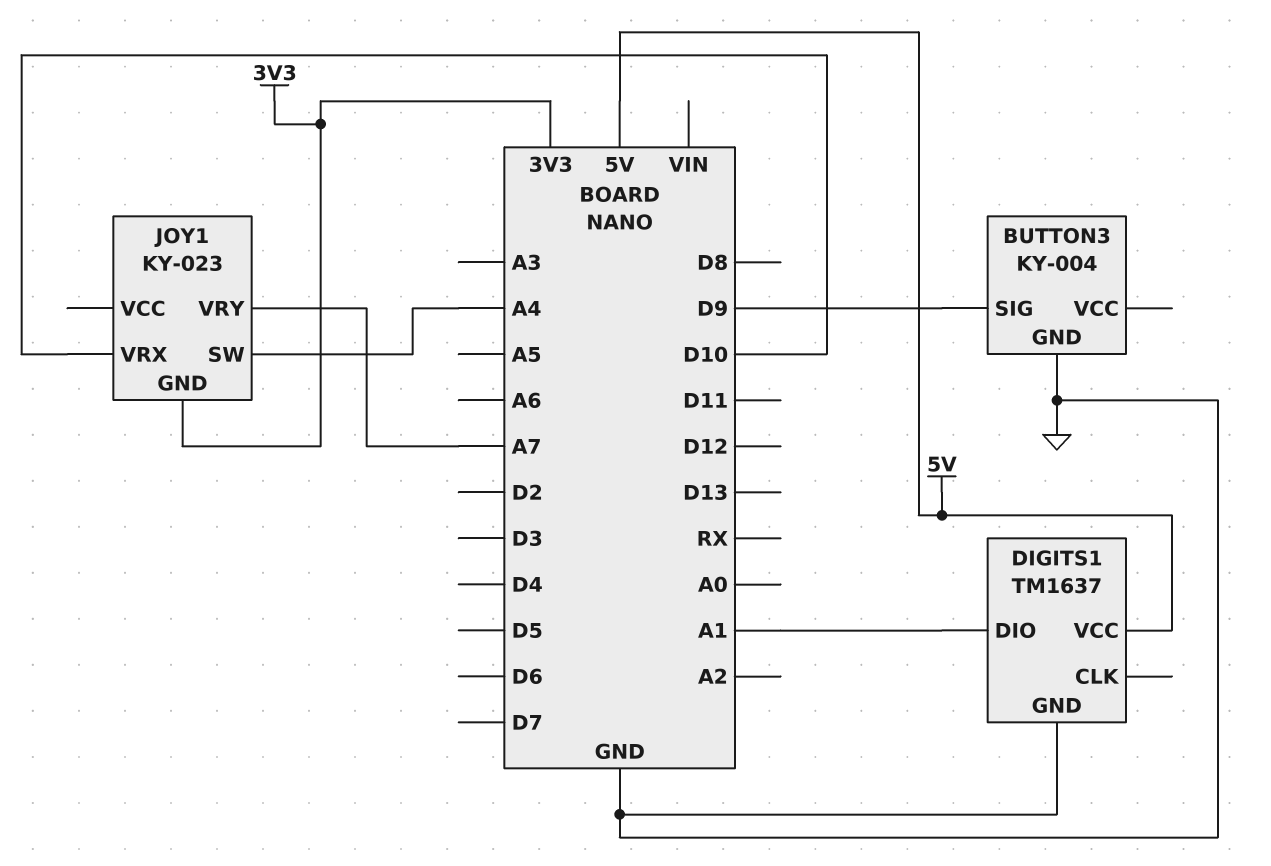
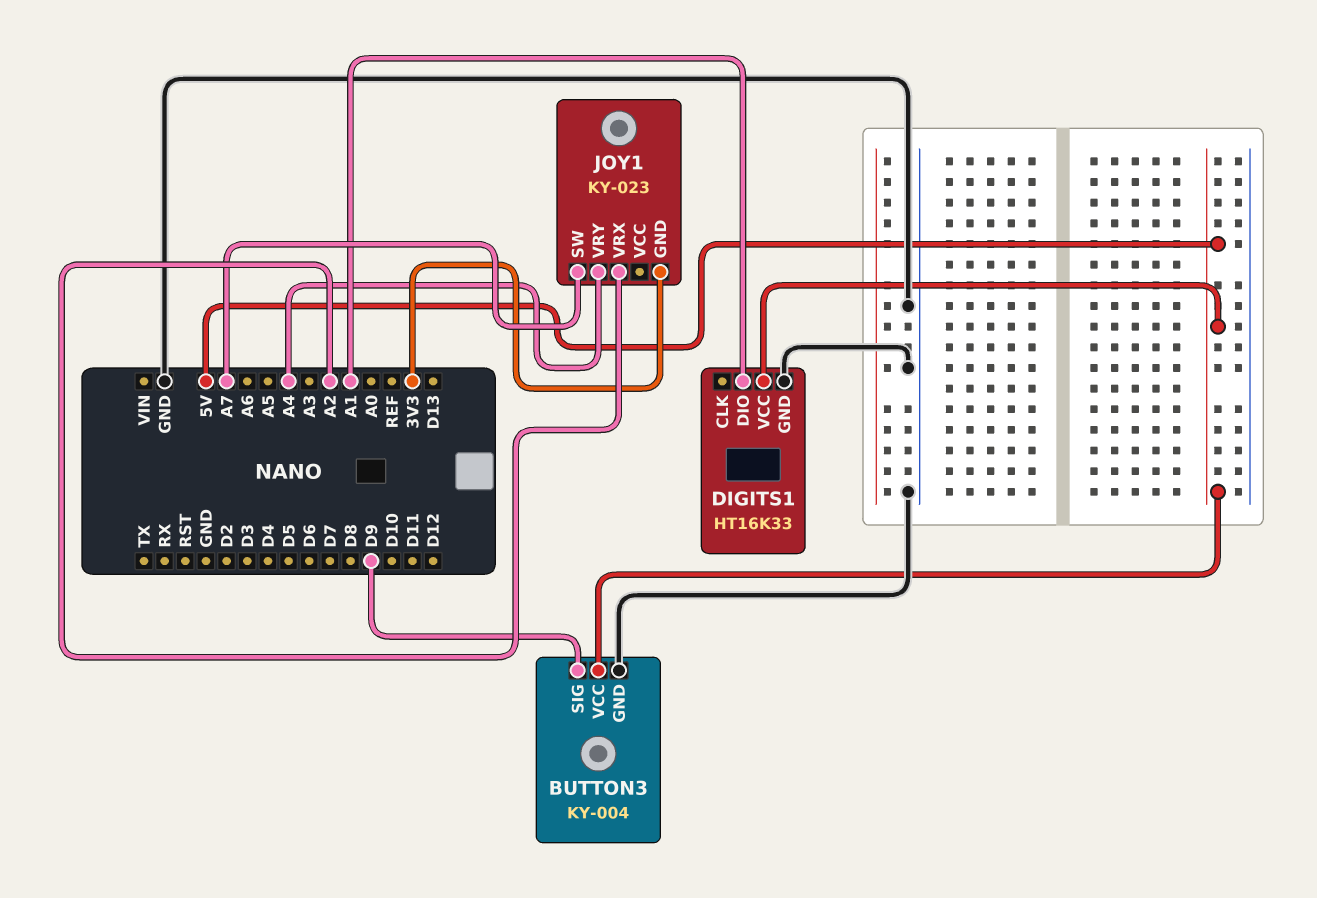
BUTTON3 pin VCC: none -> 5V
DIGITS1: TM1637 -> HT16K33
JOY1 pin SW: A4 -> A7
JOY1 pin VRX: D10 -> A2
JOY1 pin VRY: A7 -> A4

